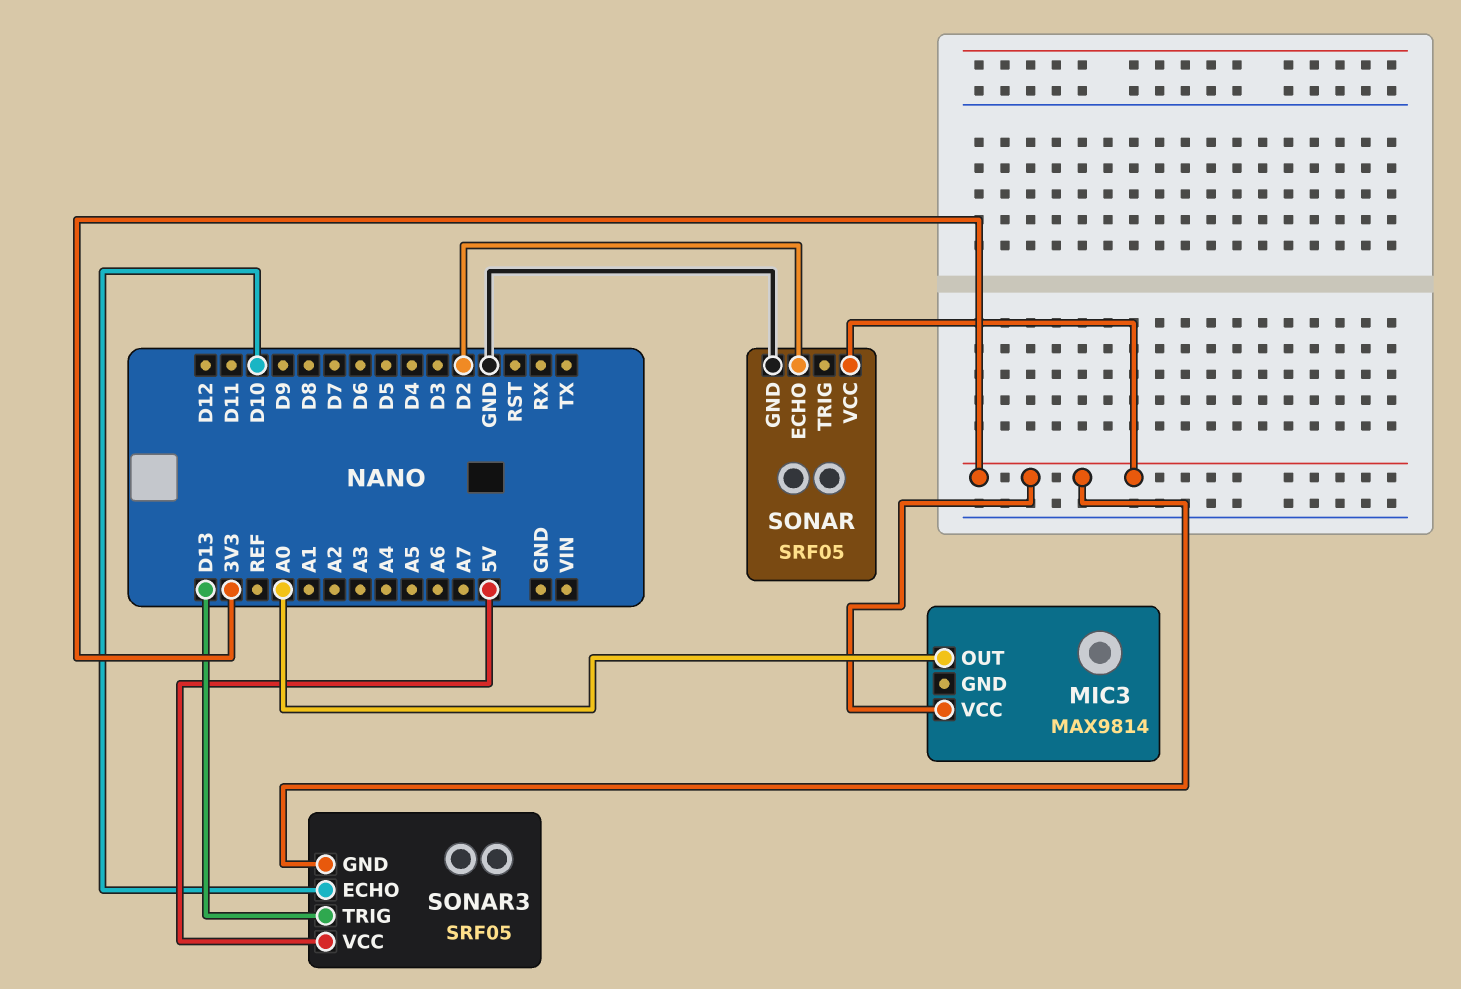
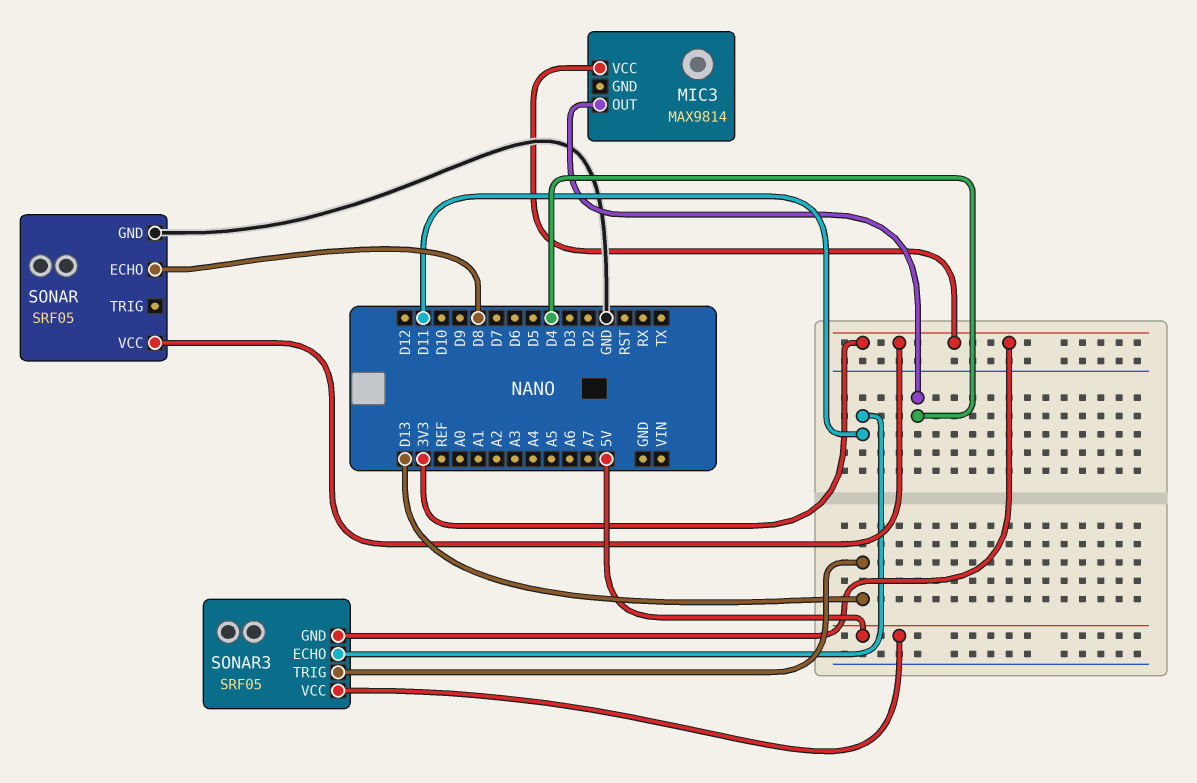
MIC3 pin OUT: A0 -> D4
SONAR pin ECHO: D2 -> D8
SONAR3 pin ECHO: D10 -> D11

